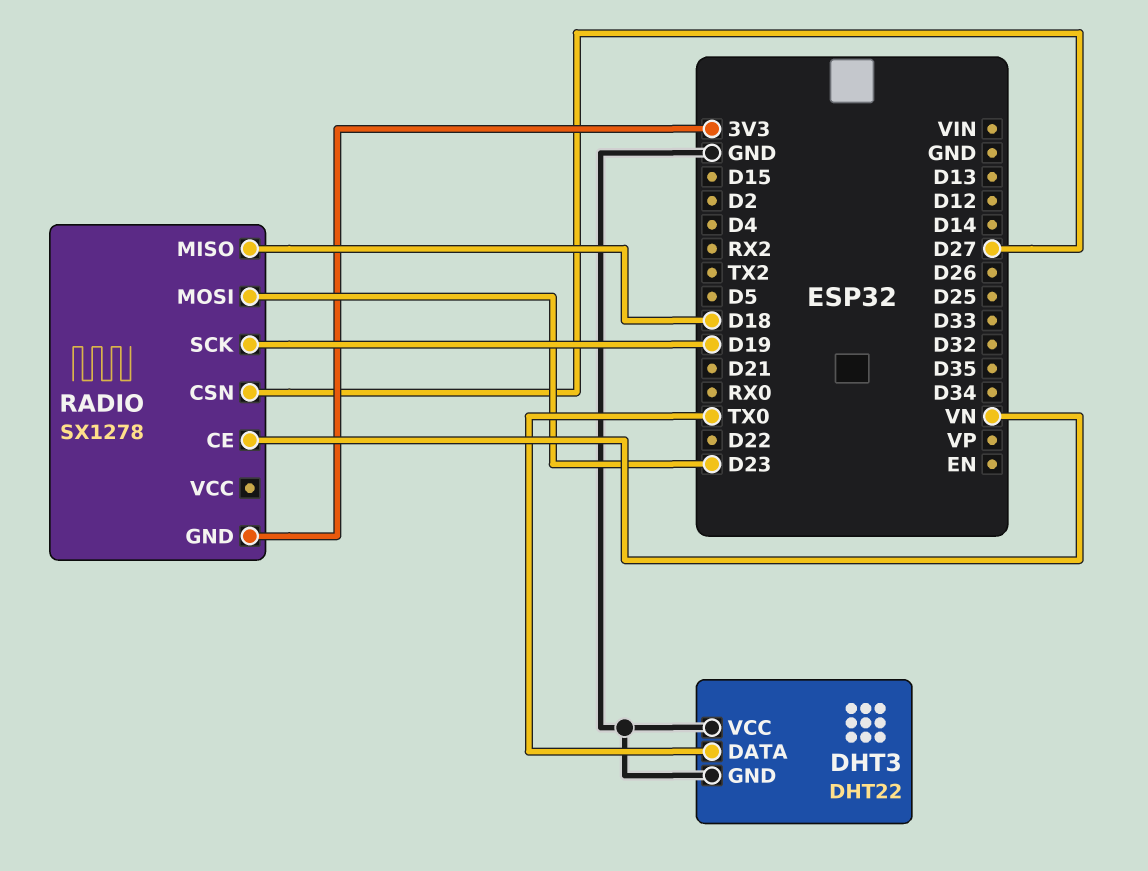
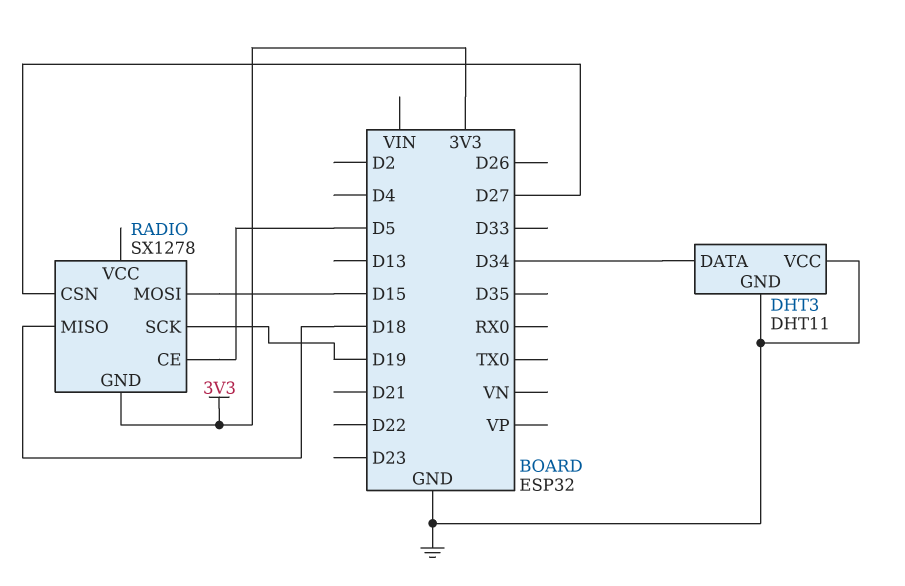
DHT3: DHT22 -> DHT11
DHT3 pin DATA: TX0 -> D34
RADIO pin CE: VN -> D5
RADIO pin MOSI: D23 -> D15

